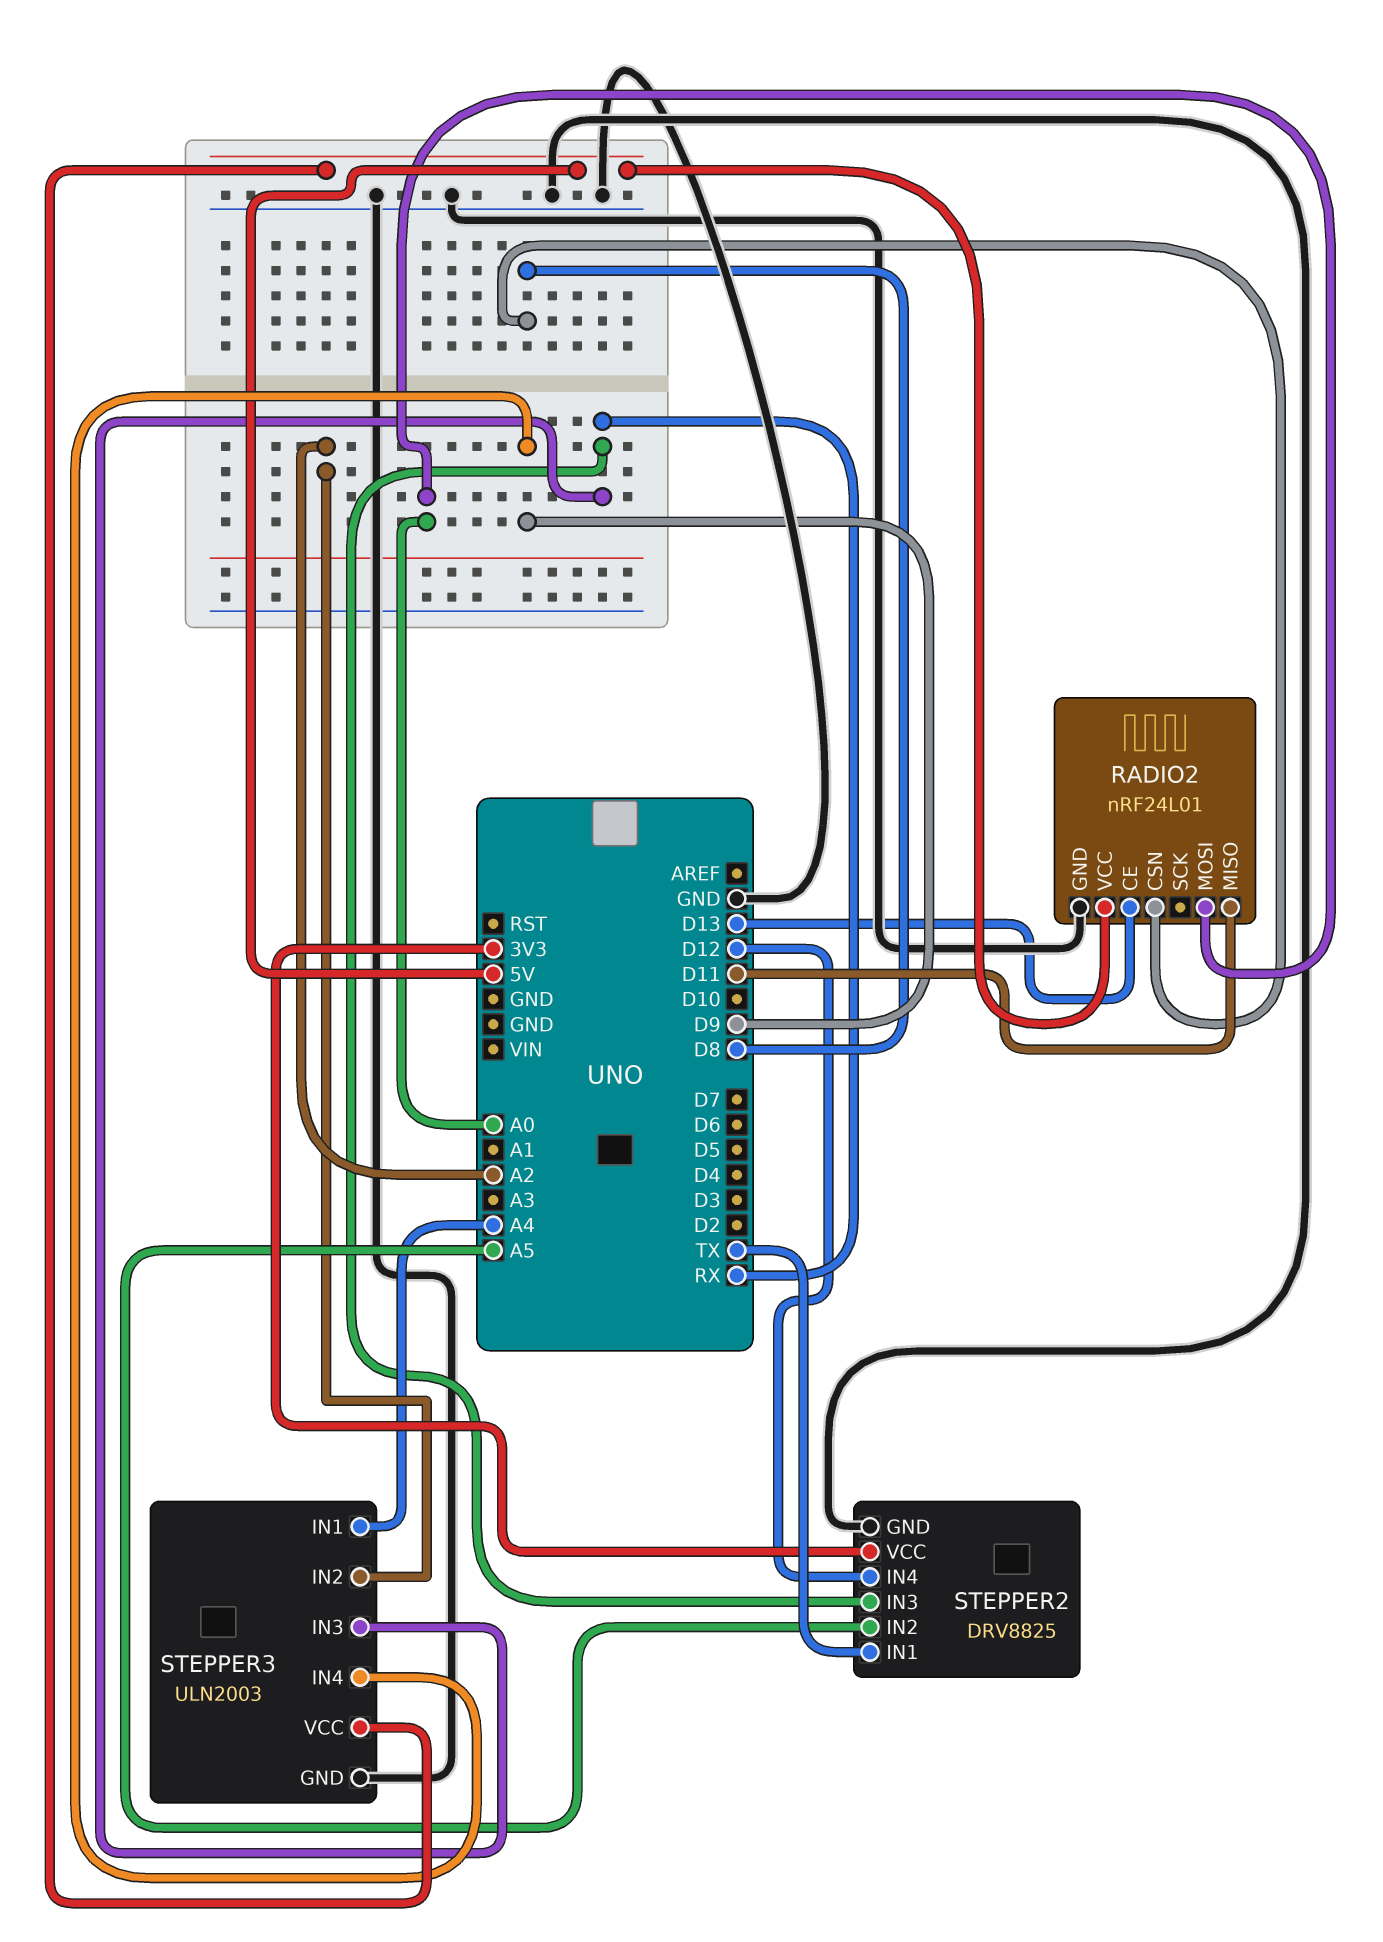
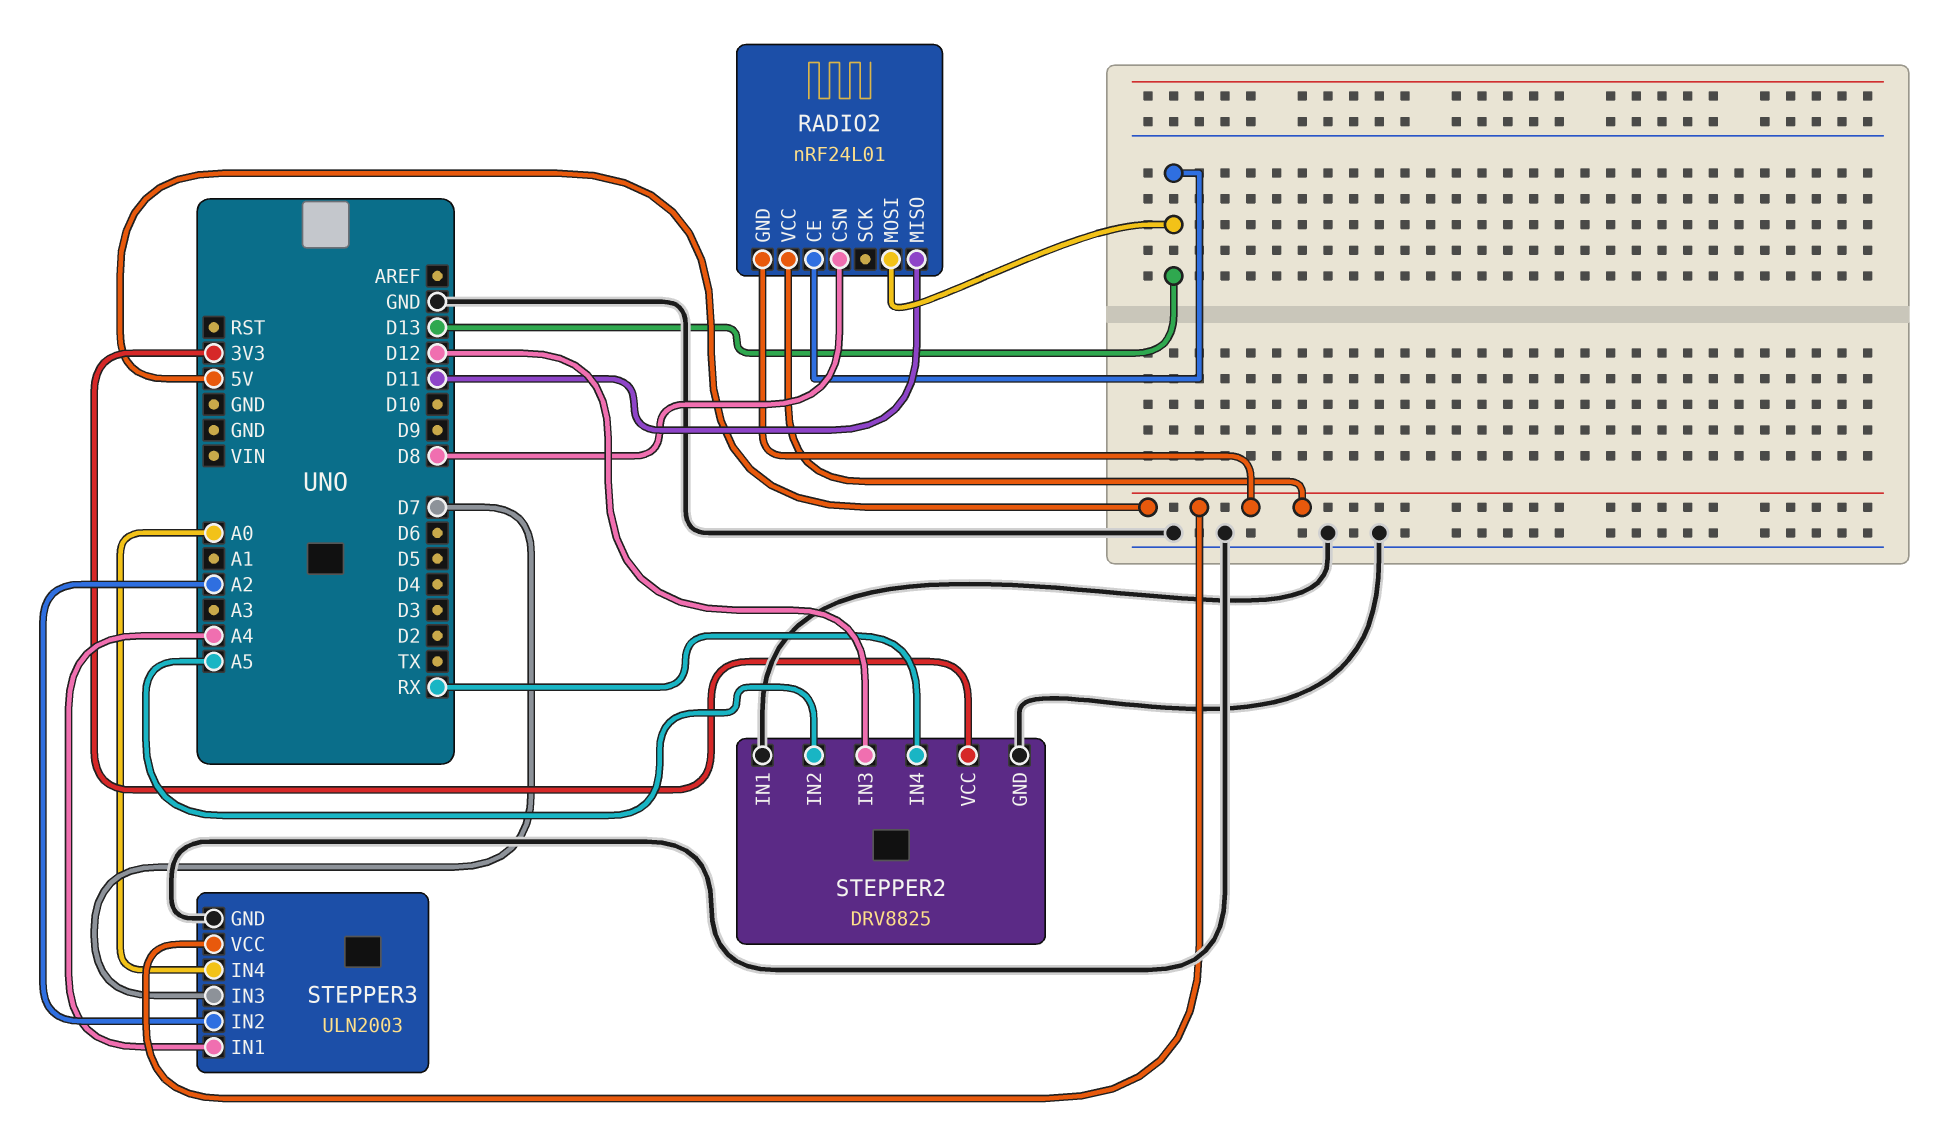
RADIO2 pin GND: GND -> 5V
RADIO2 pin MOSI: A0 -> D13
STEPPER2 pin IN1: TX -> GND
STEPPER2 pin IN3: RX -> D12
STEPPER2 pin IN4: D12 -> RX
STEPPER3 pin IN3: RX -> D7
STEPPER3 pin IN4: D9 -> A0

